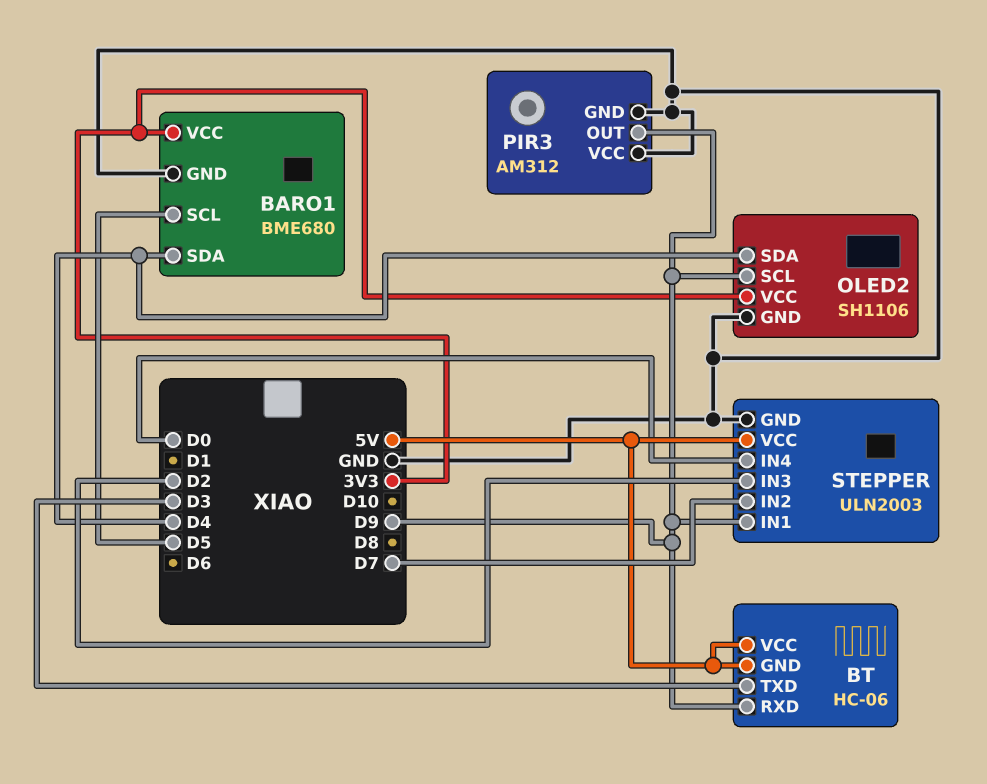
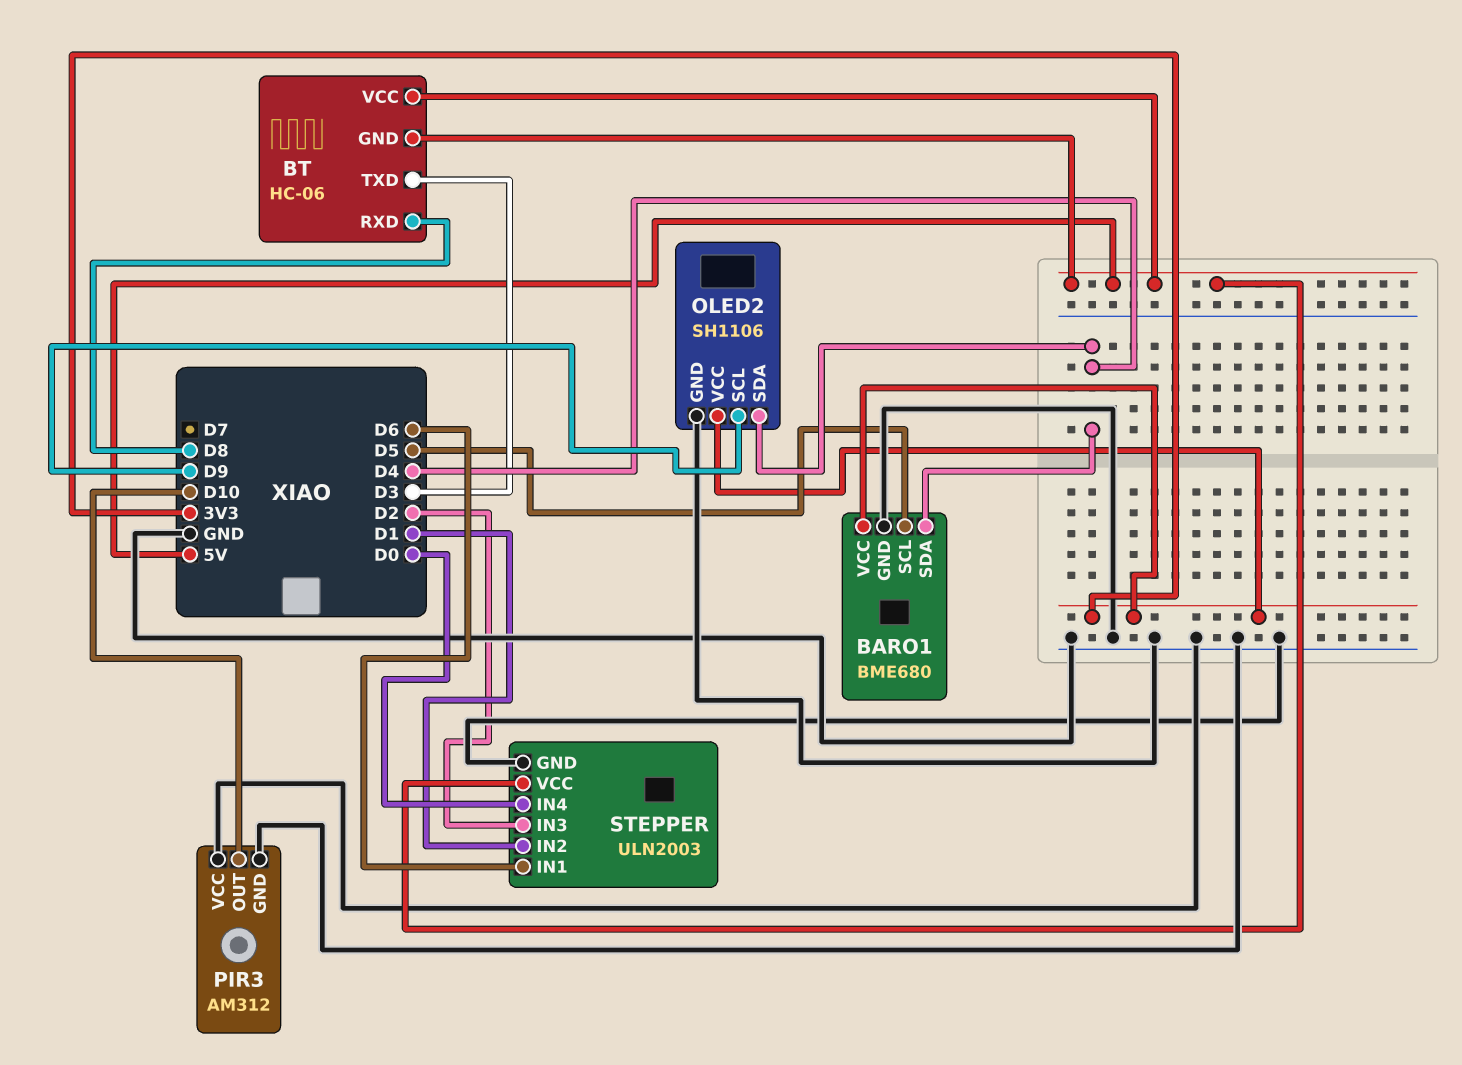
BT pin RXD: D9 -> D8
PIR3 pin OUT: D9 -> D10
STEPPER pin IN1: D9 -> D6
STEPPER pin IN2: D7 -> D1

